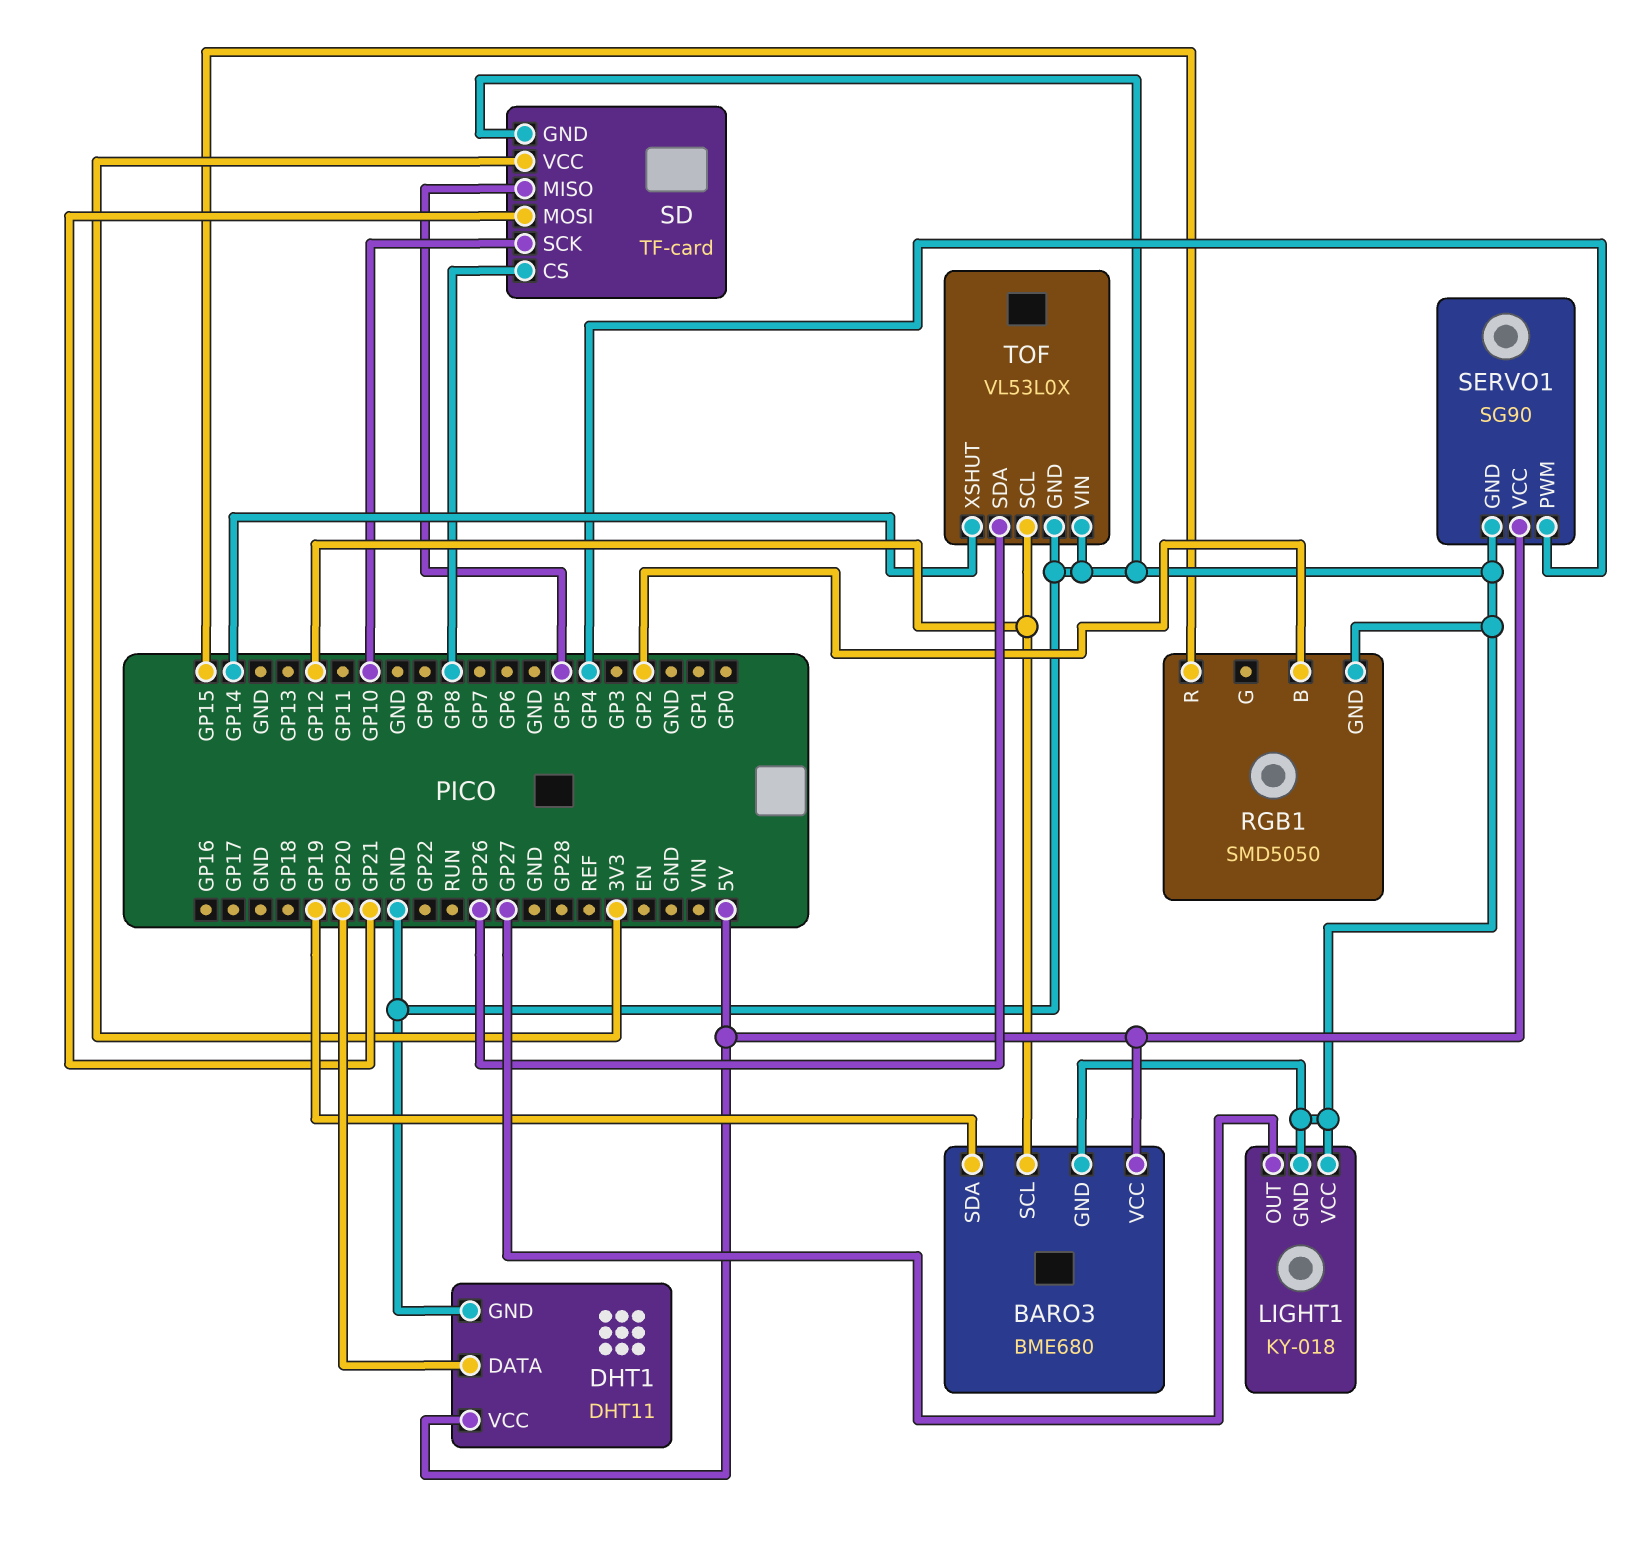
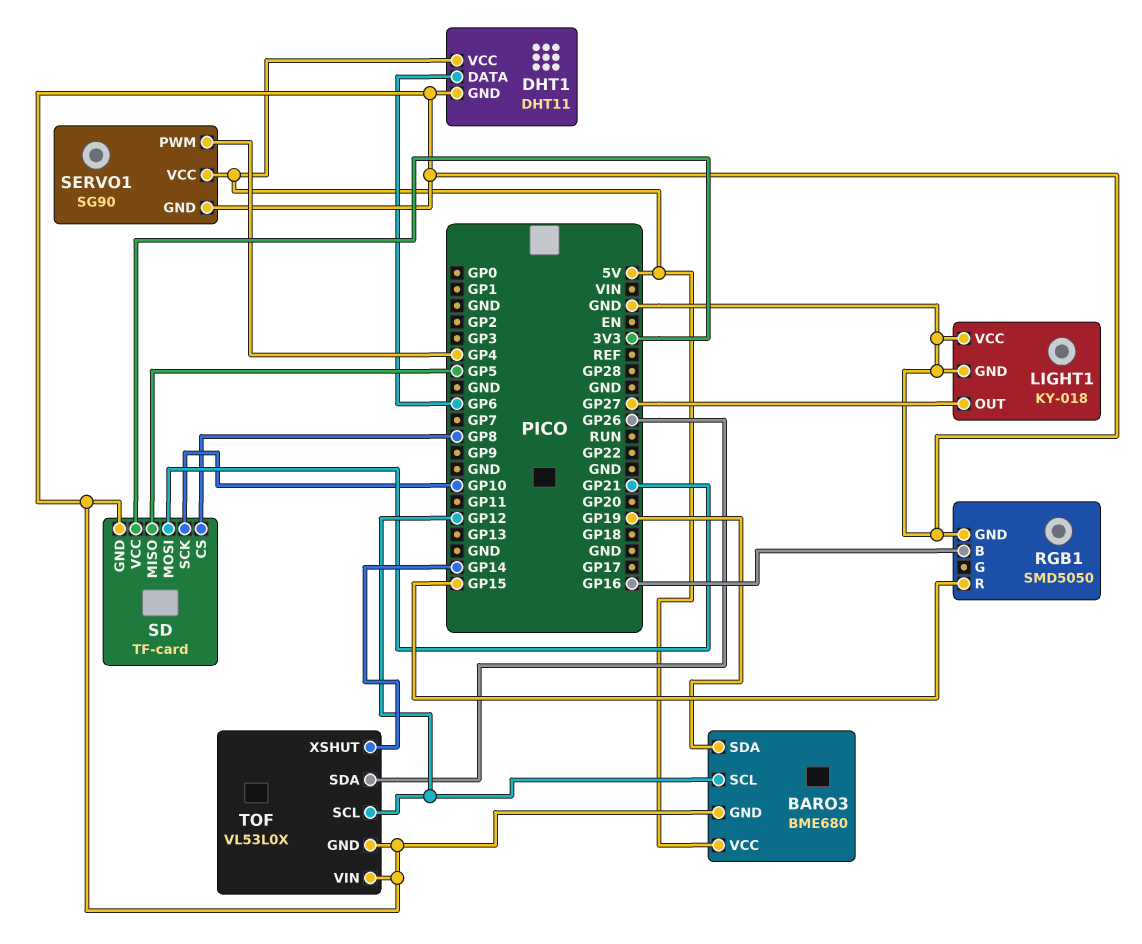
DHT1 pin DATA: GP20 -> GP6
RGB1 pin B: GP2 -> GP16

